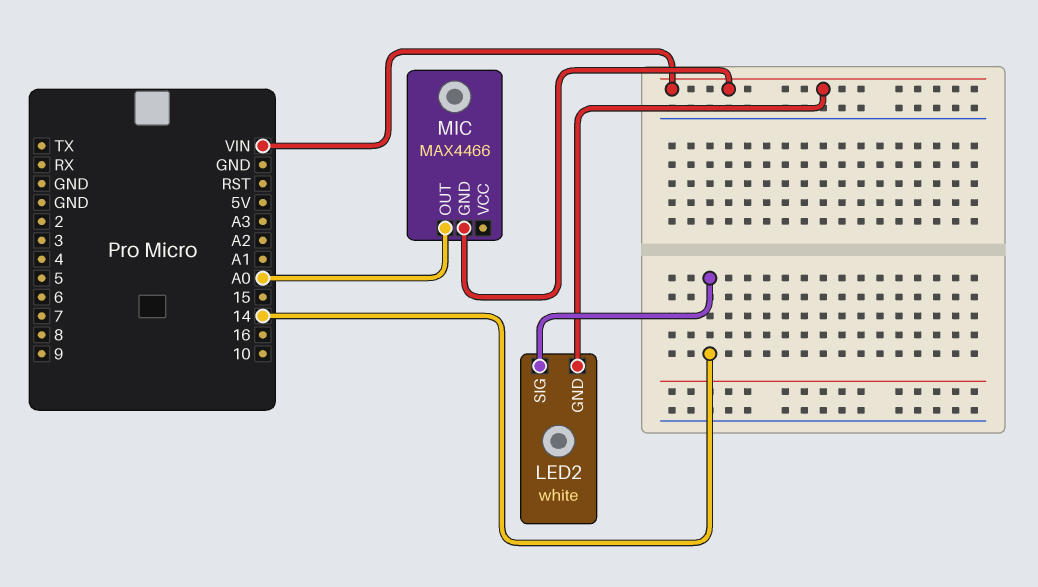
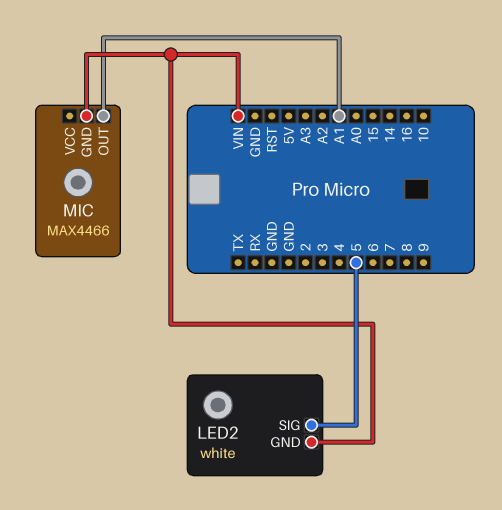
LED2 pin SIG: 14 -> 5
MIC pin OUT: A0 -> A1

